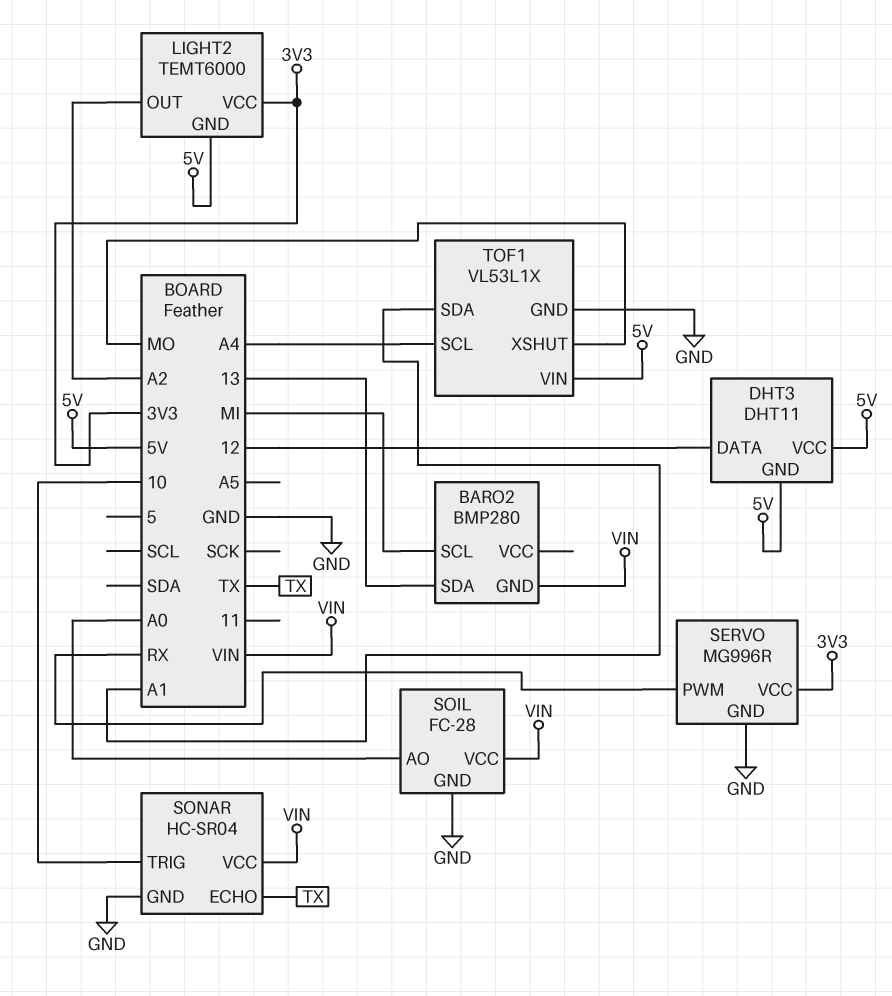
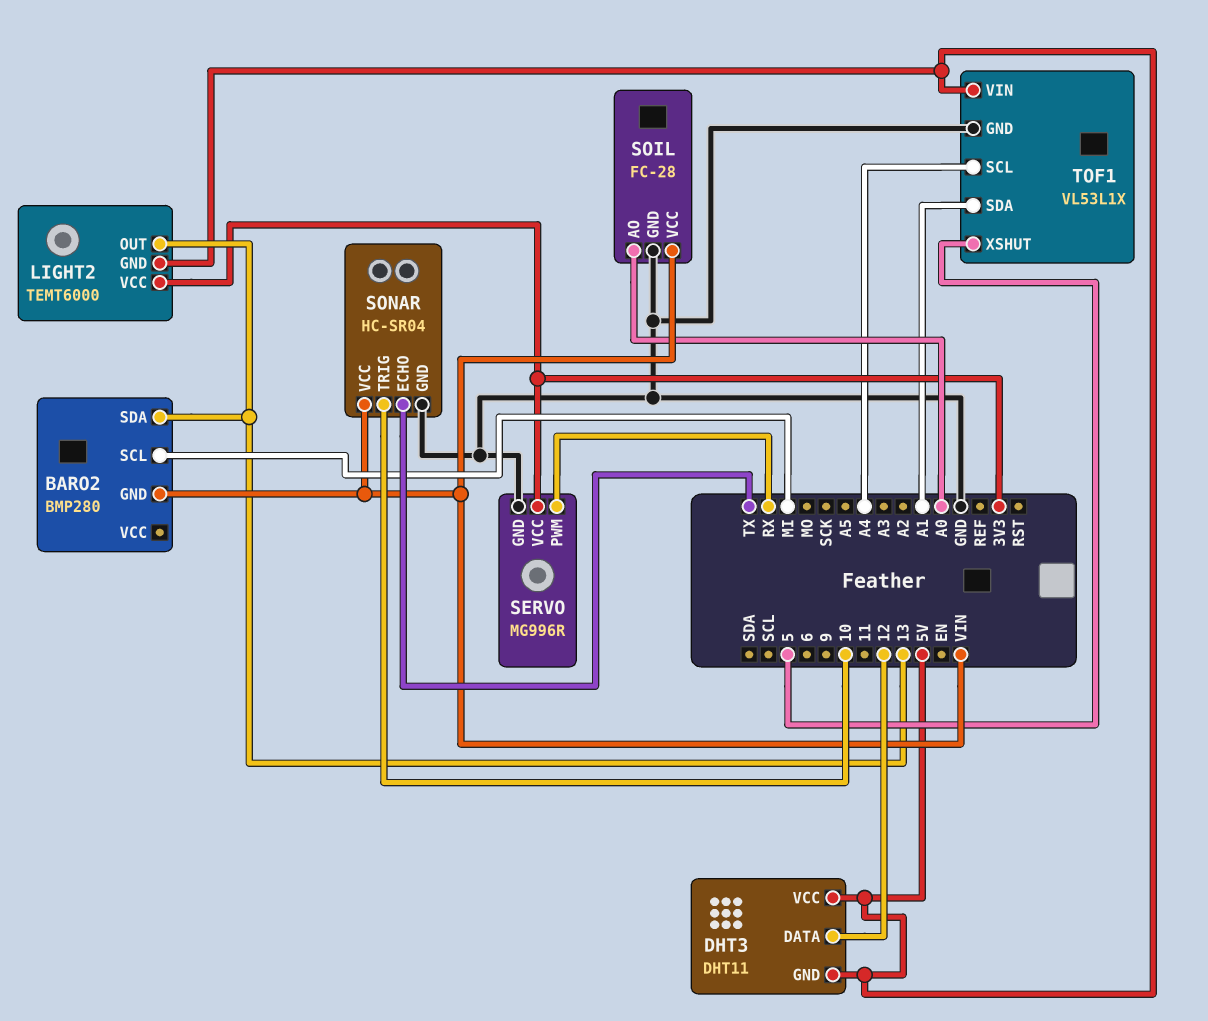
LIGHT2 pin OUT: A2 -> 13
TOF1 pin XSHUT: MO -> 5

